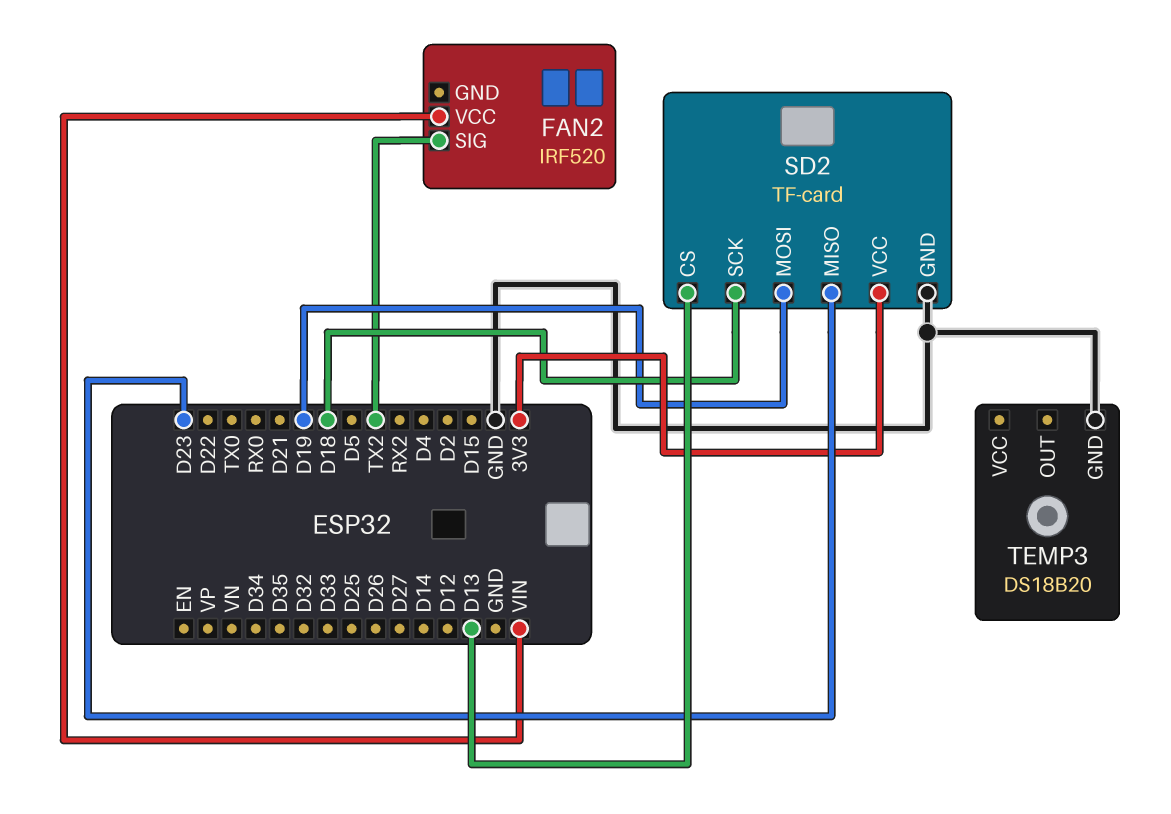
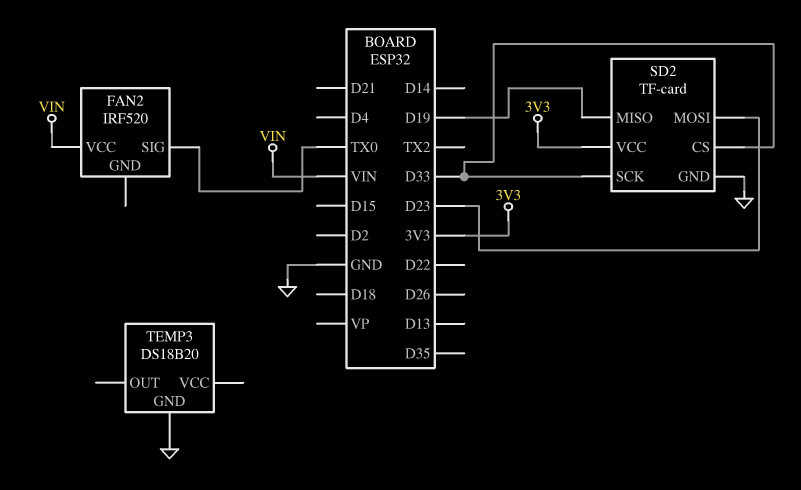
FAN2 pin SIG: TX2 -> TX0
SD2 pin CS: D13 -> D33
SD2 pin MISO: D23 -> D19
SD2 pin MOSI: D19 -> D23
SD2 pin SCK: D18 -> D33

